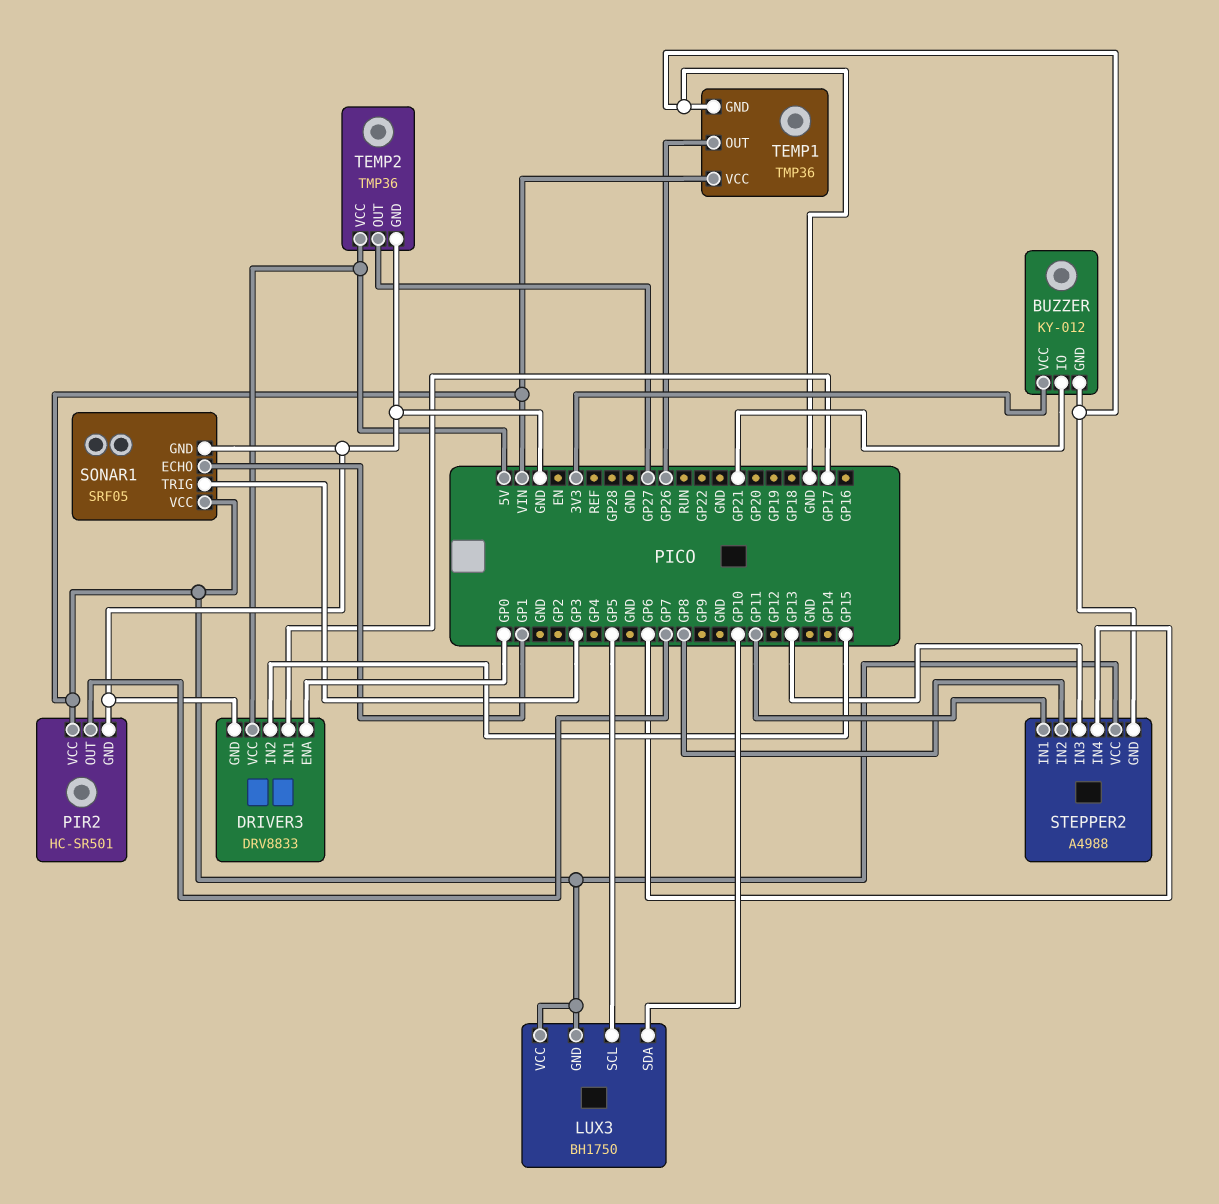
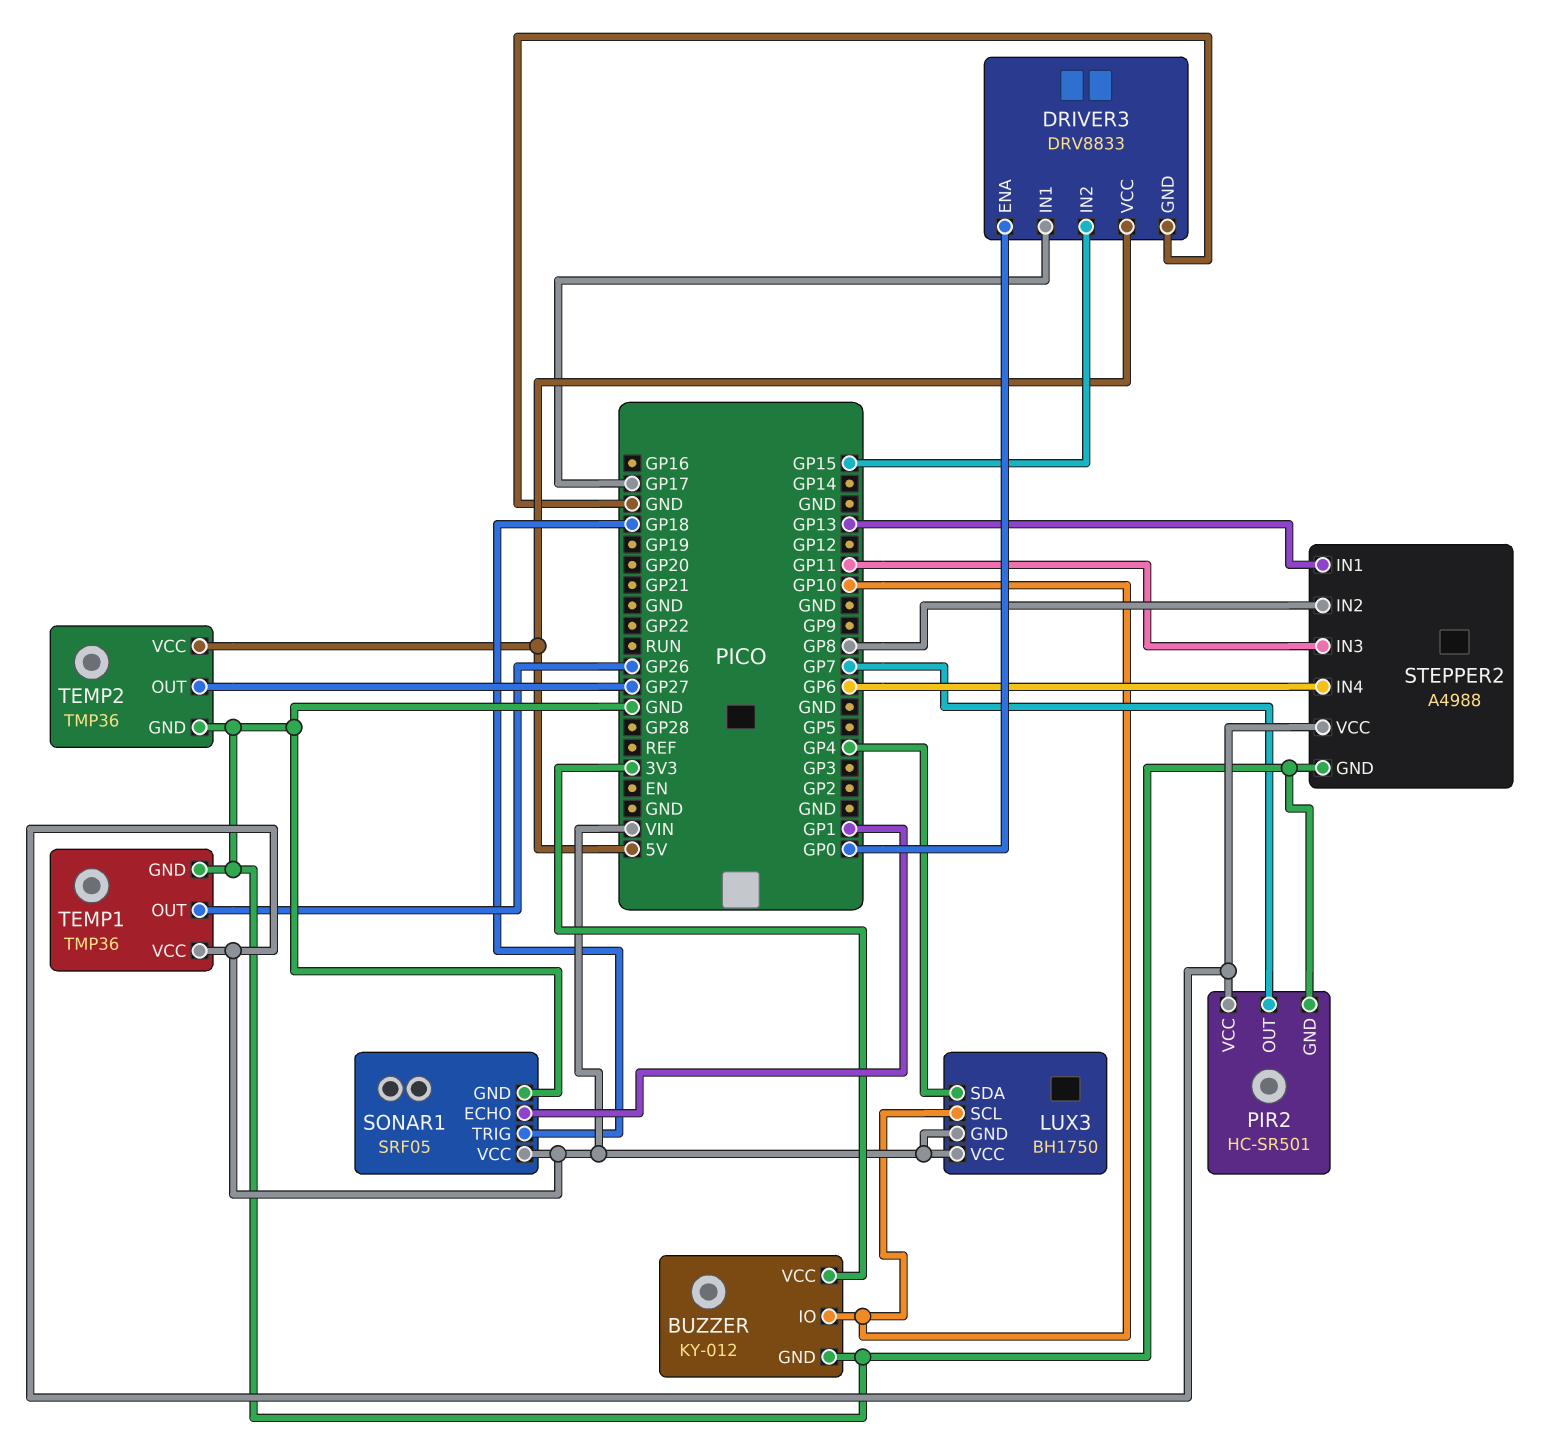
BUZZER pin IO: GP21 -> GP10
LUX3 pin SCL: GP5 -> GP10
LUX3 pin SDA: GP10 -> GP4
SONAR1 pin TRIG: GP3 -> GP18
STEPPER2 pin IN1: GP11 -> GP13
STEPPER2 pin IN3: GP13 -> GP11

